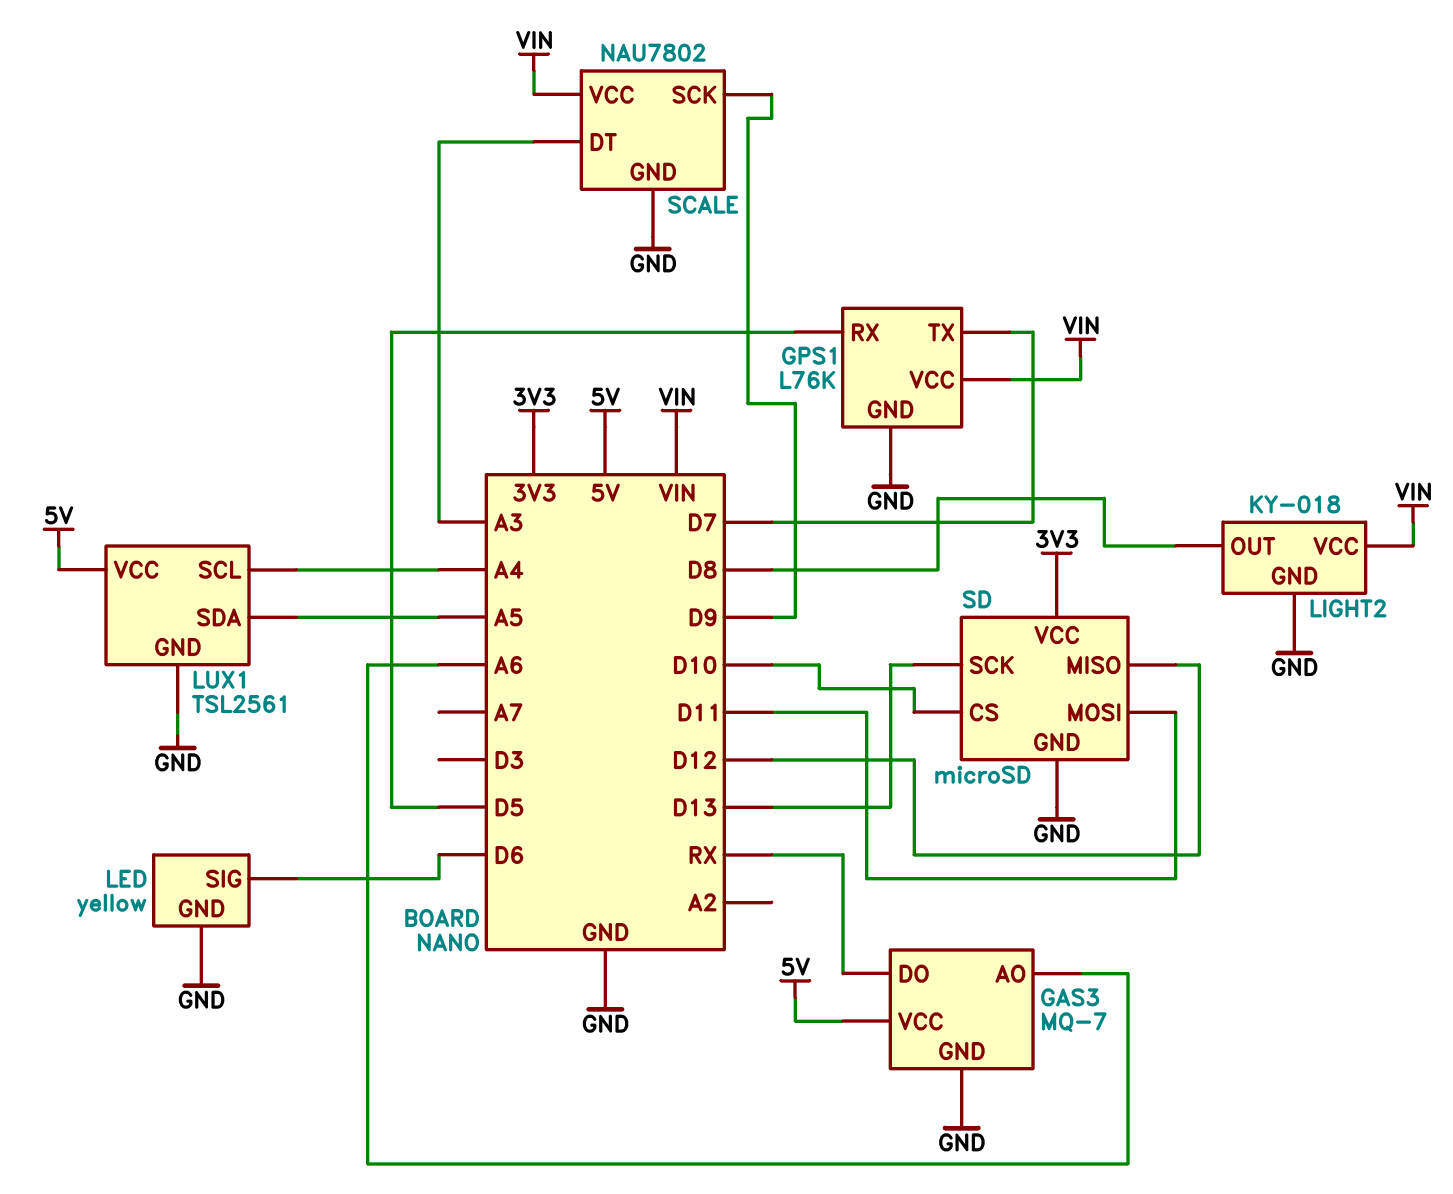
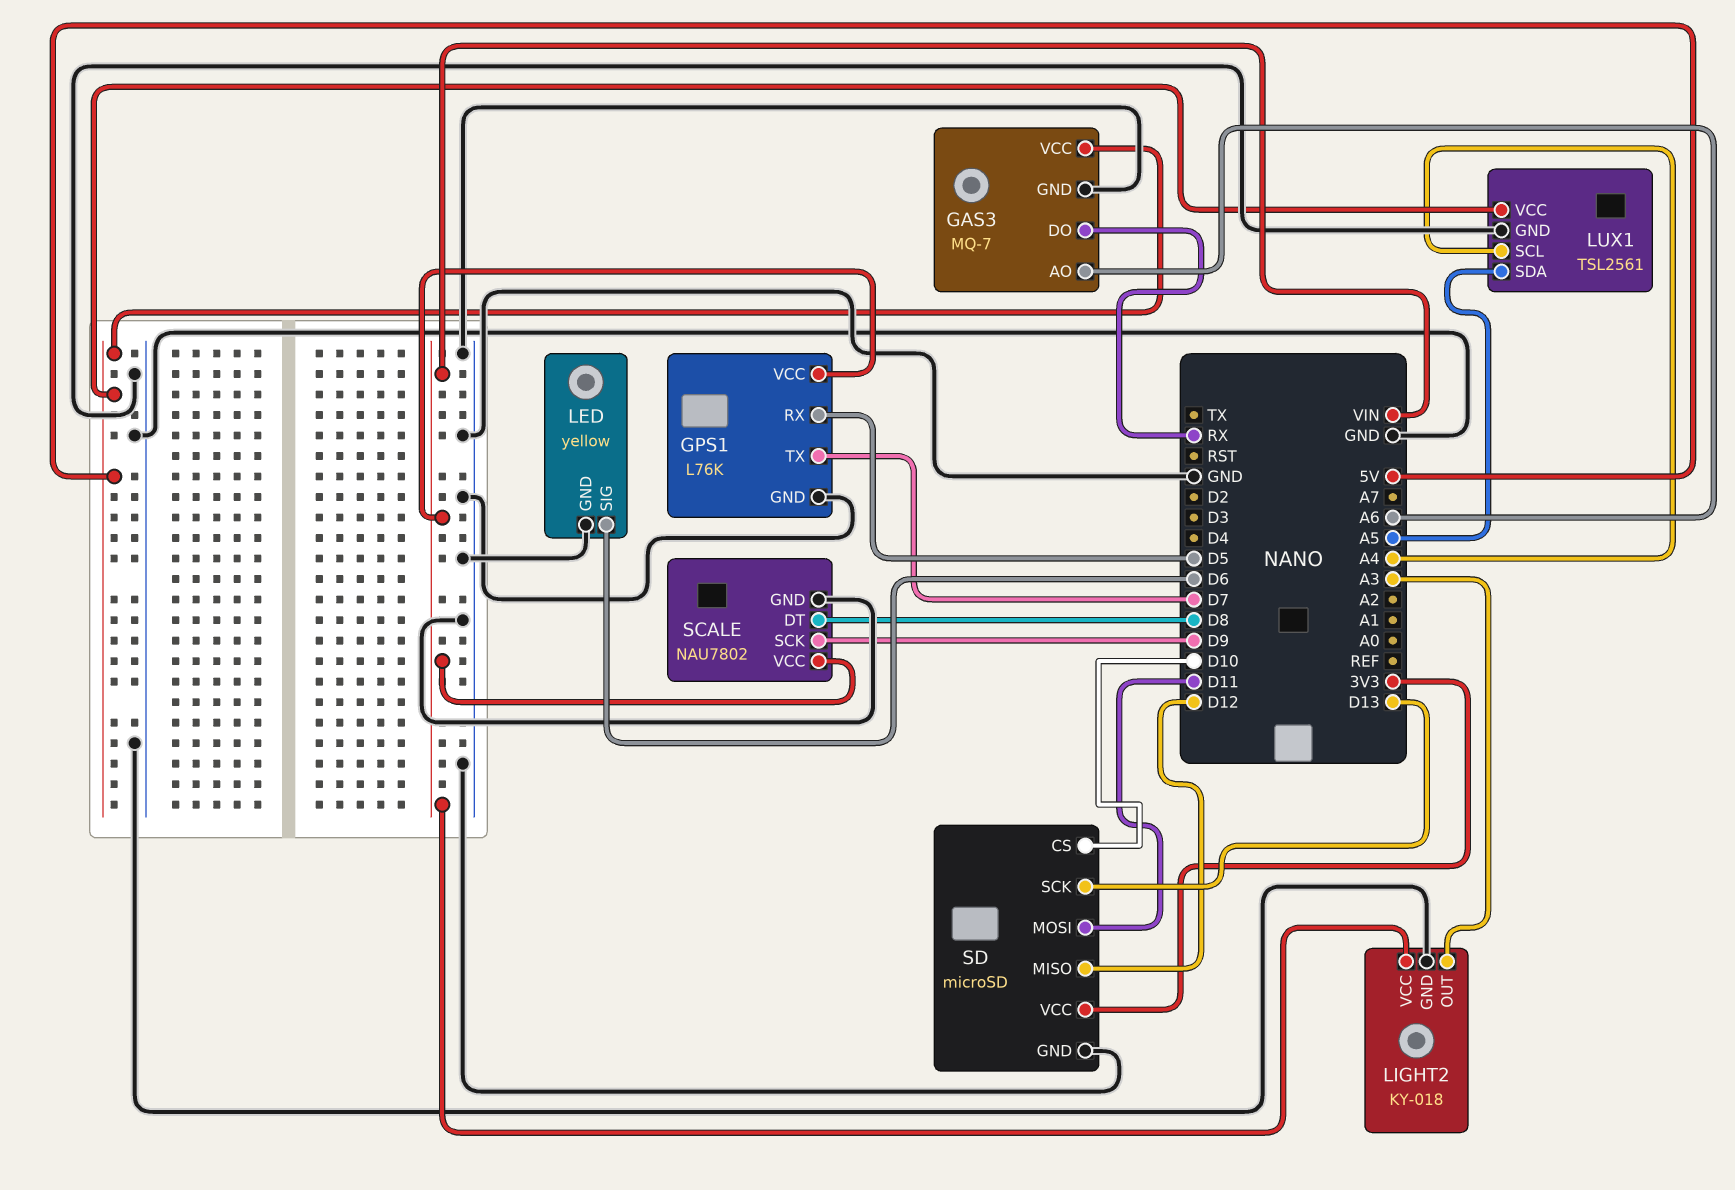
LIGHT2 pin OUT: D8 -> A3
SCALE pin DT: A3 -> D8

